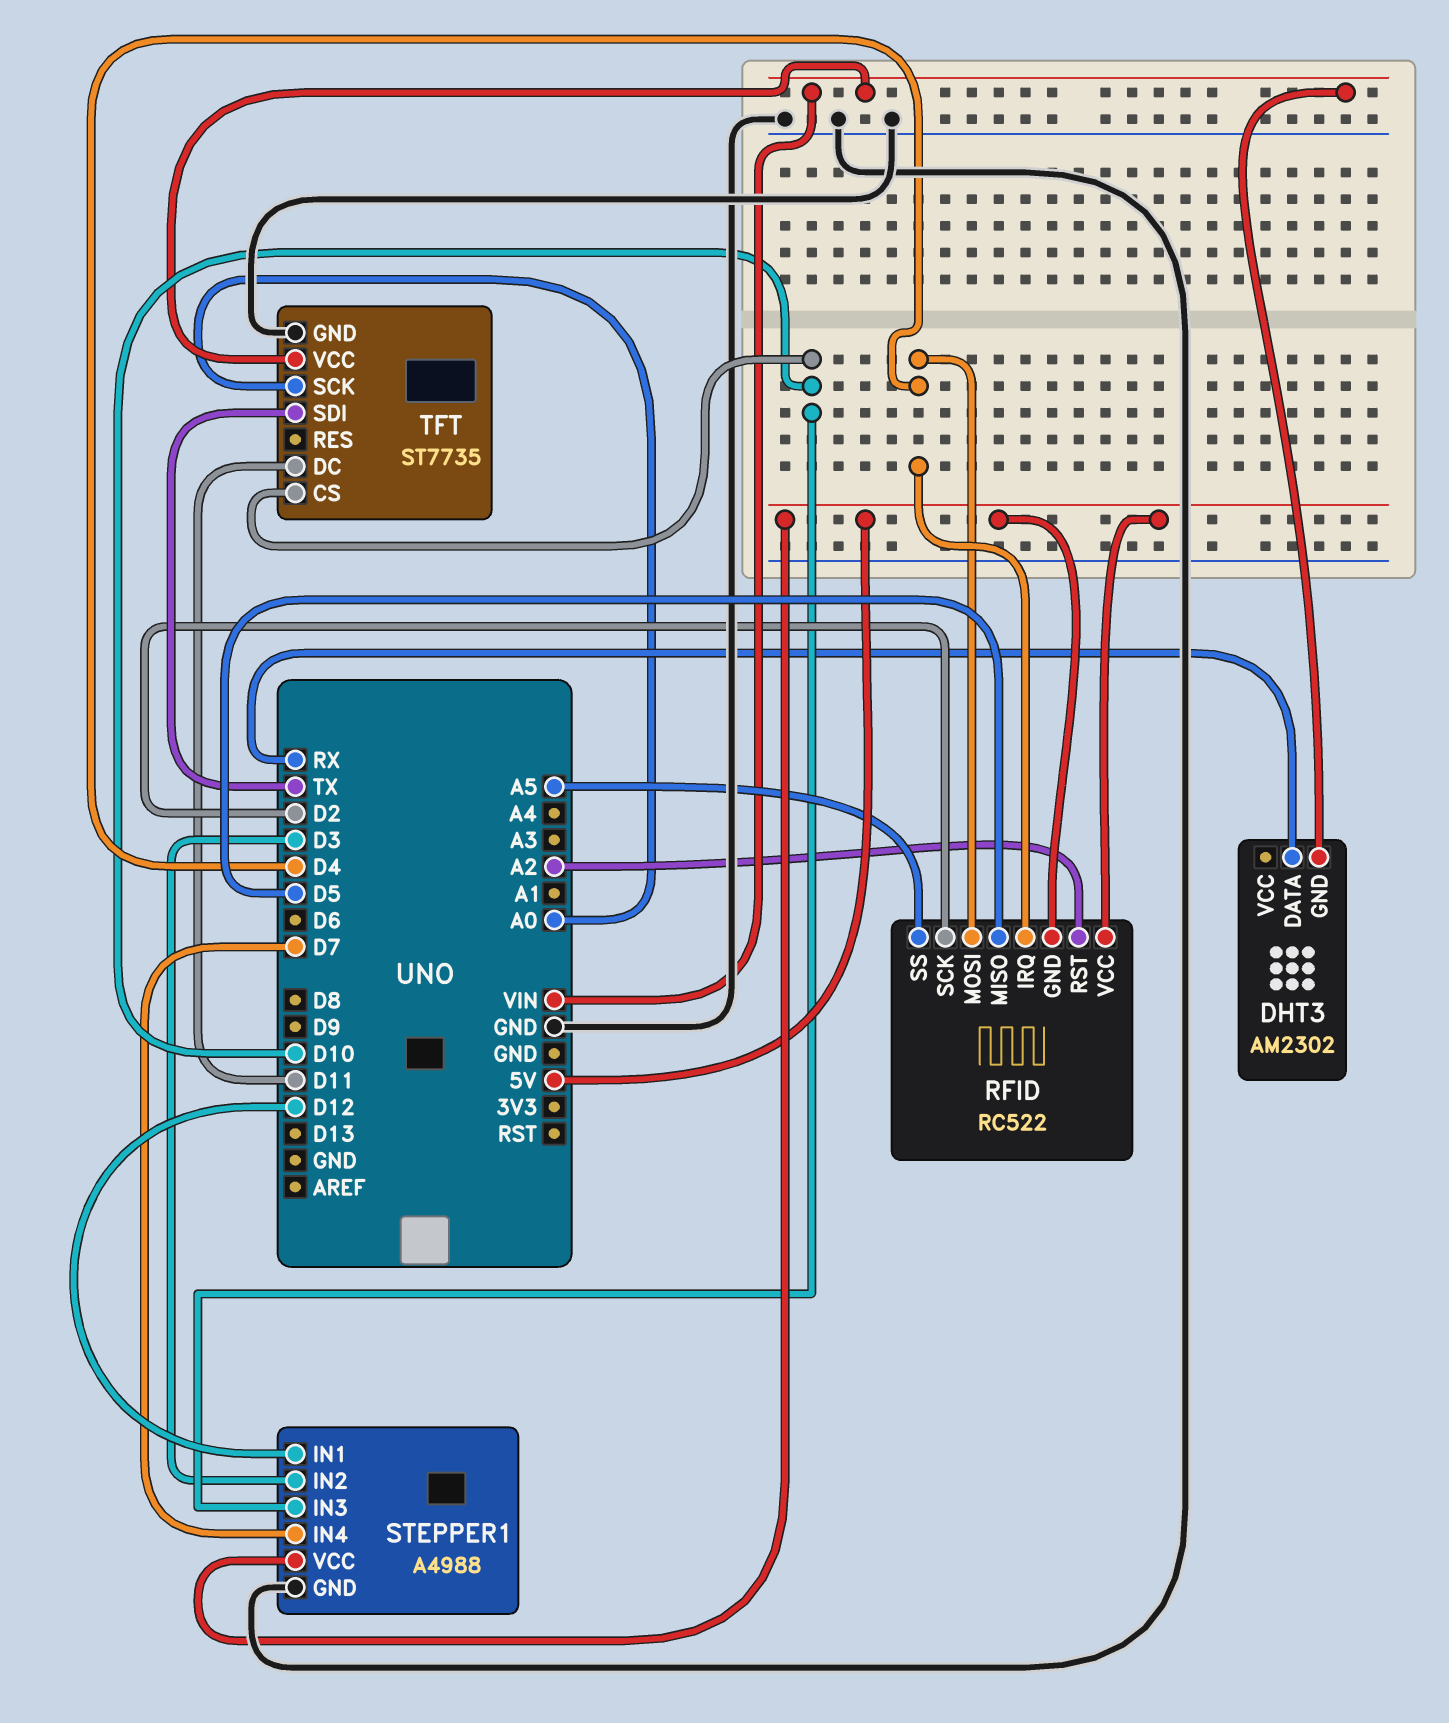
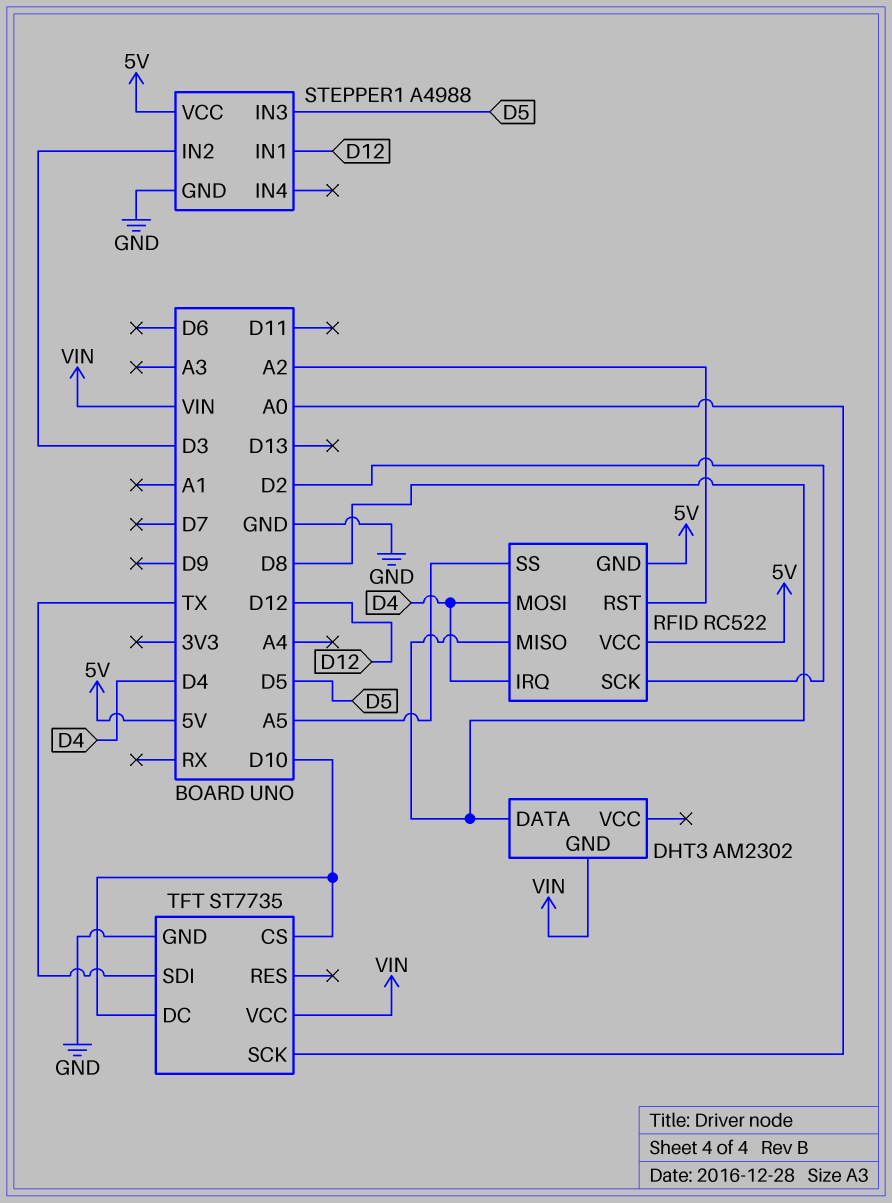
DHT3 pin DATA: RX -> D8
RFID pin MISO: D5 -> D8
STEPPER1 pin IN3: D10 -> D5
STEPPER1 pin IN4: D7 -> none
TFT pin DC: D11 -> D10

